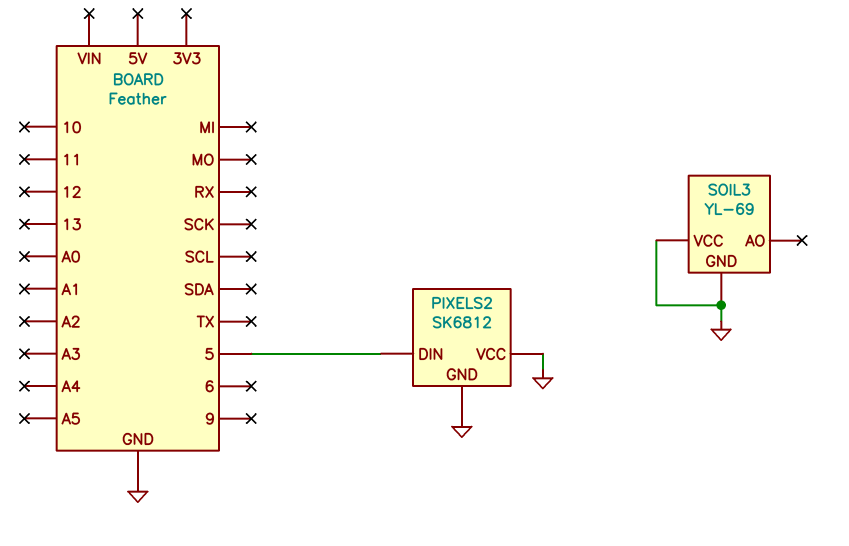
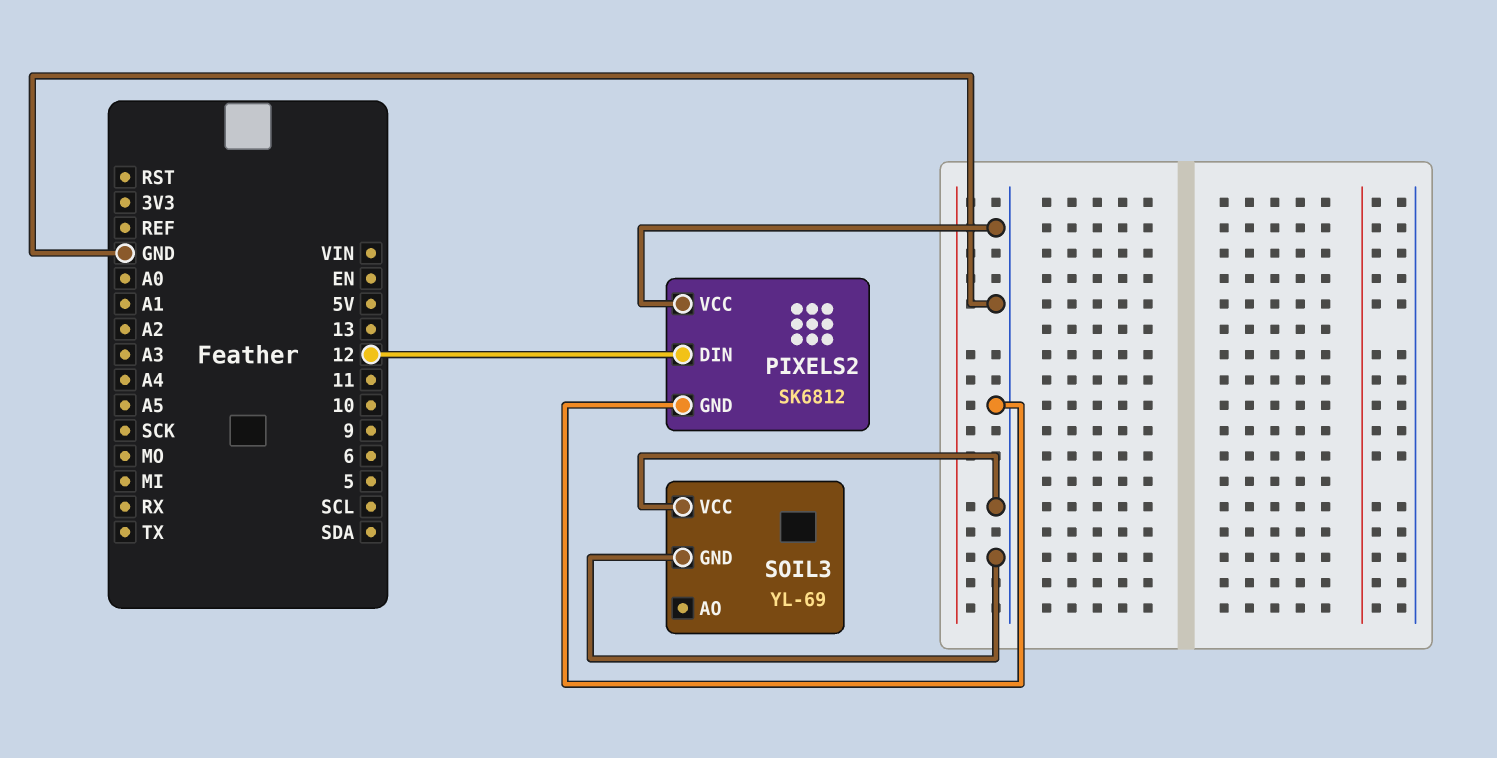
PIXELS2 pin DIN: 5 -> 12

